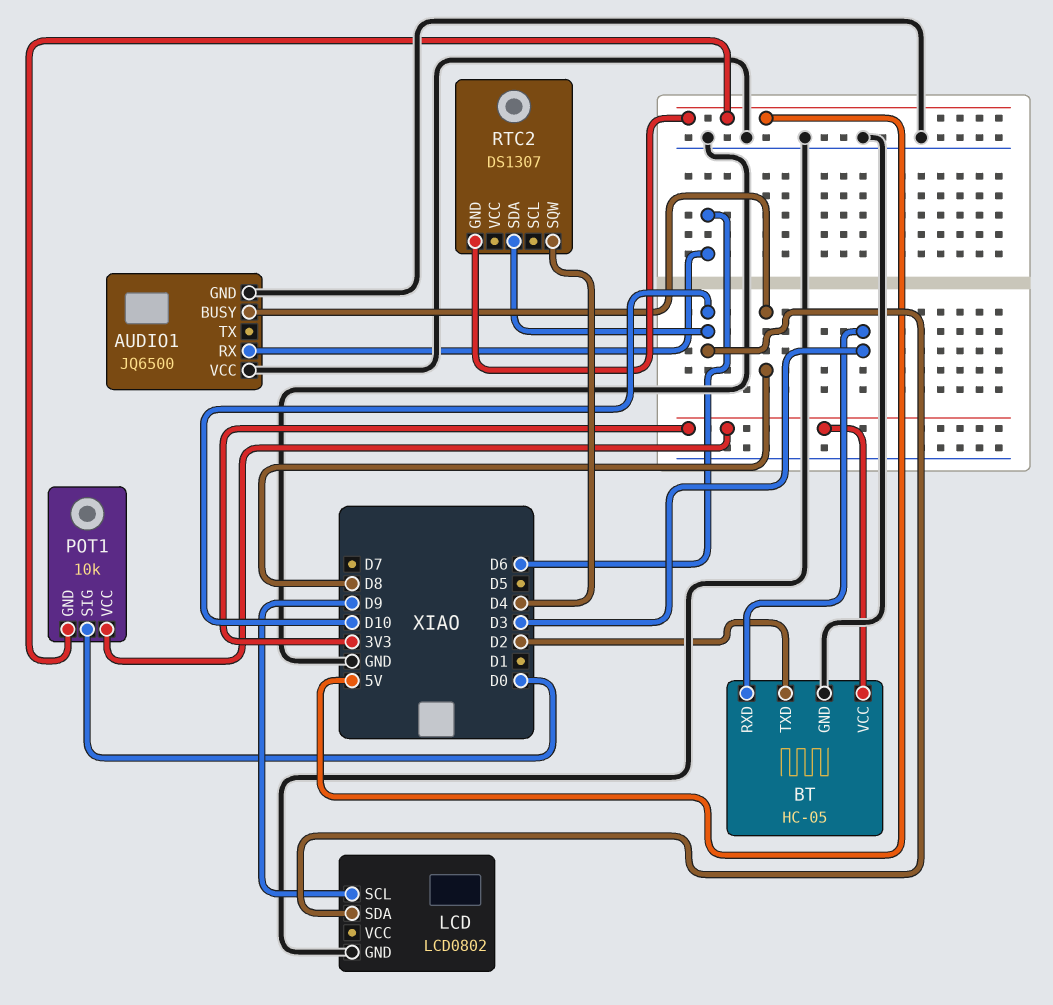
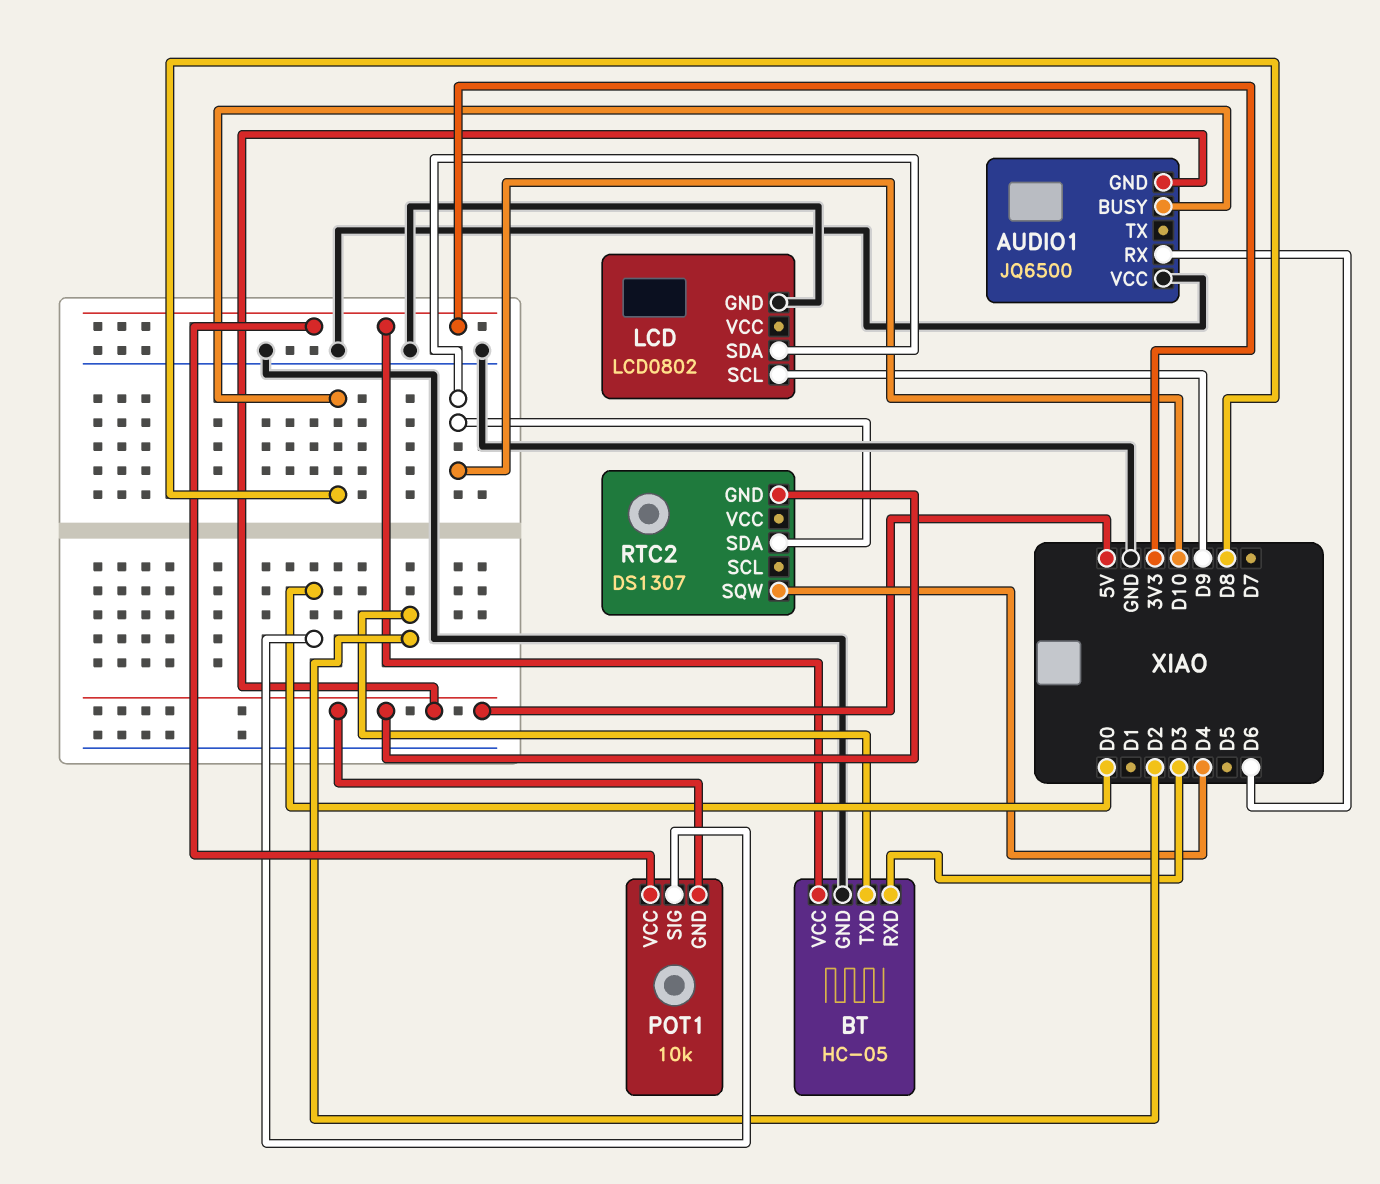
AUDIO1 pin GND: GND -> 5V

